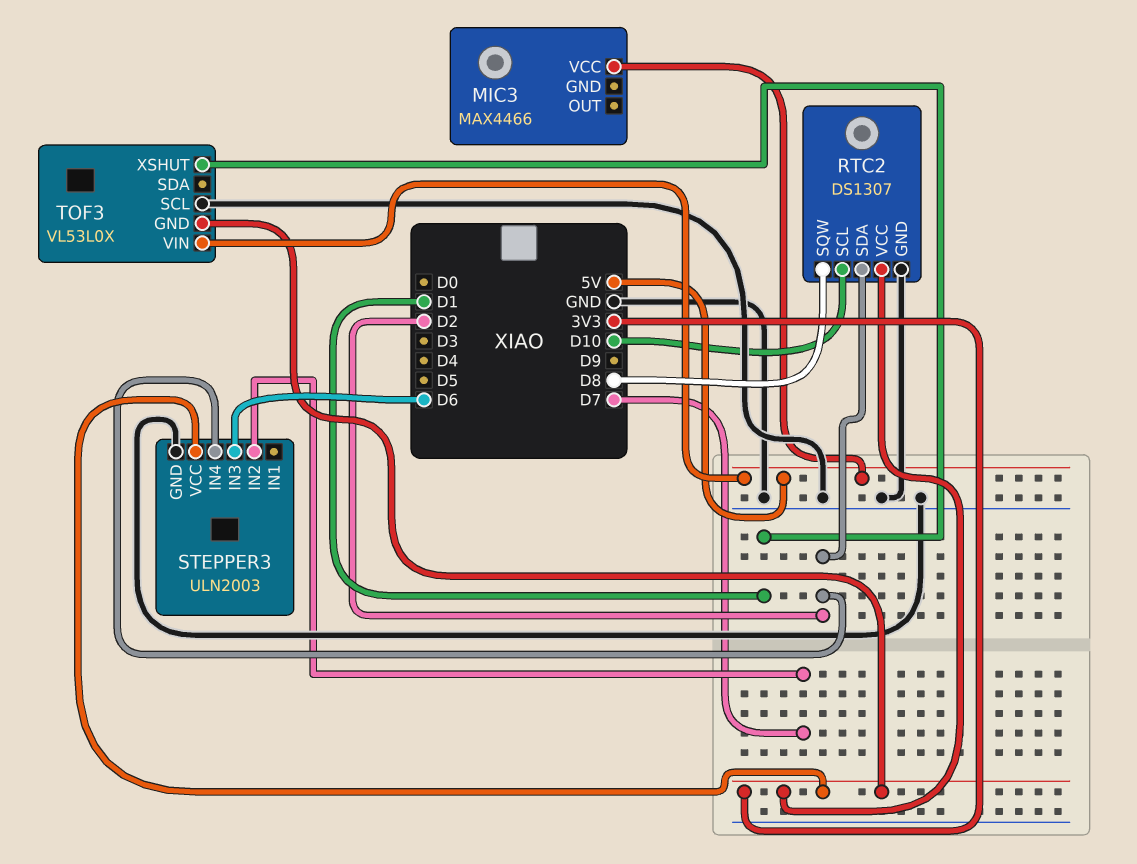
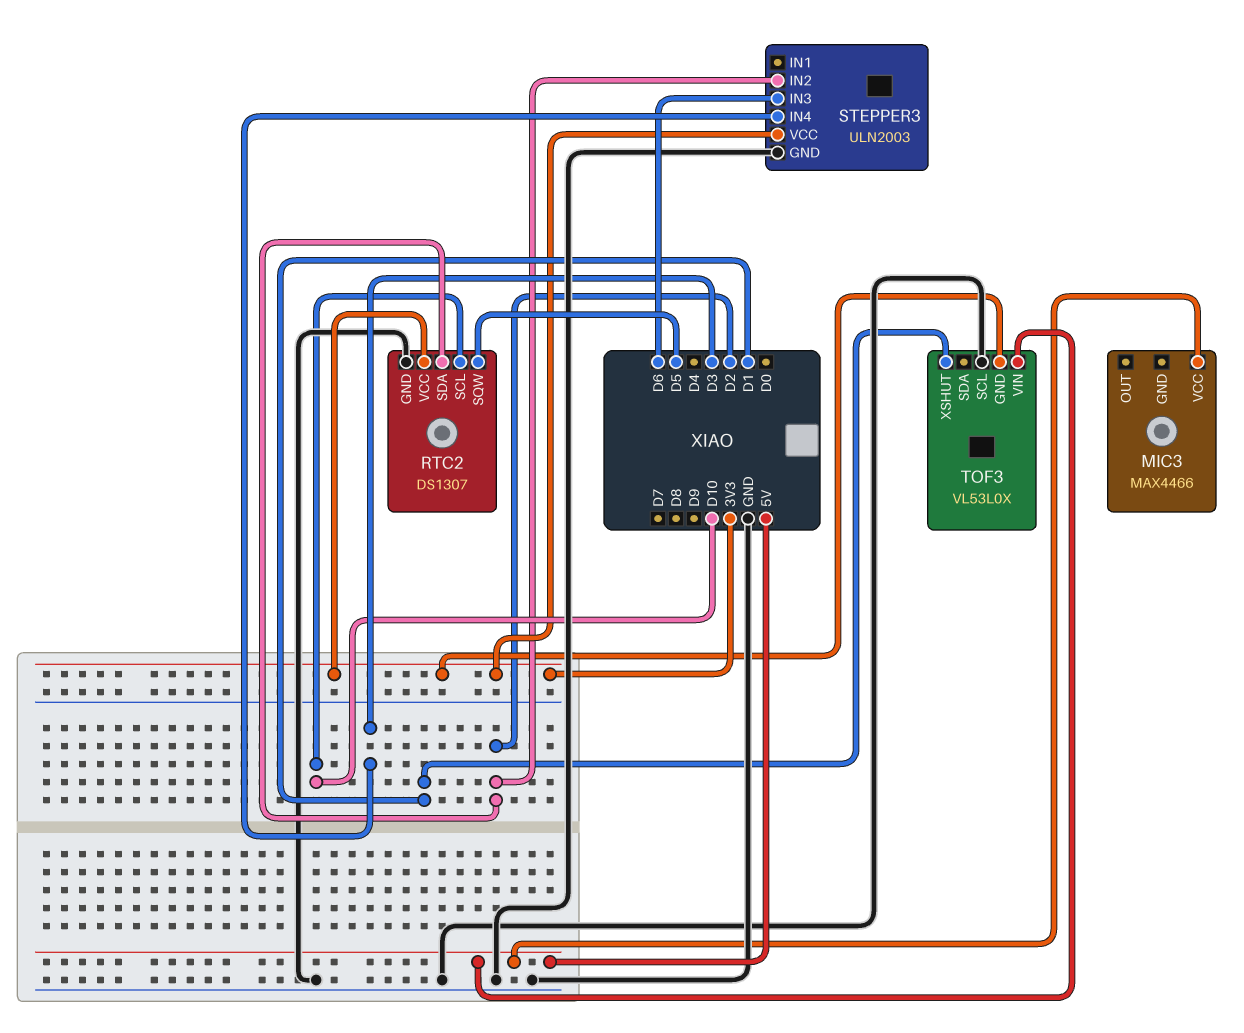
RTC2 pin SQW: D8 -> D5
STEPPER3 pin IN2: D7 -> D2
STEPPER3 pin IN4: D2 -> D3

